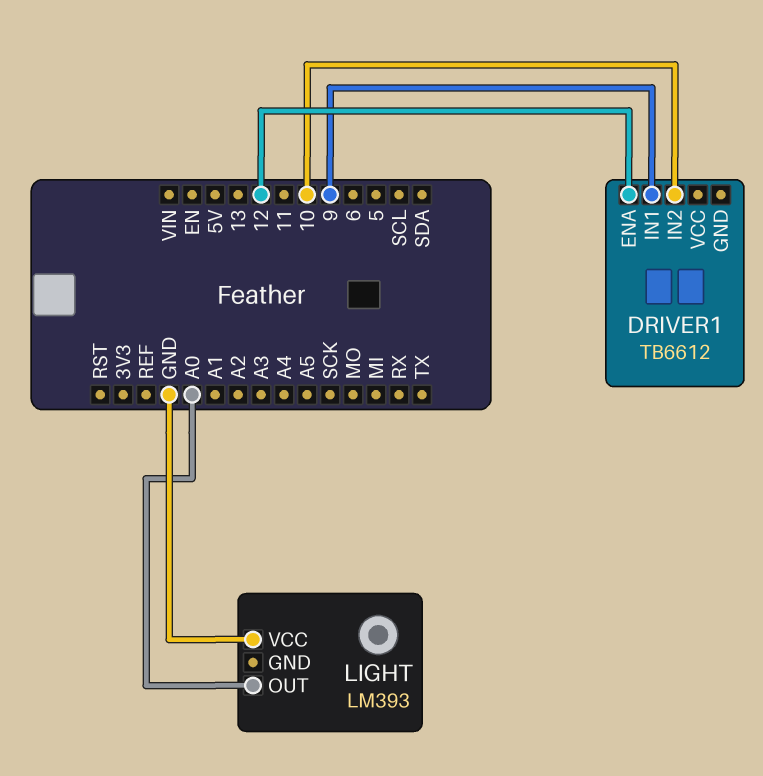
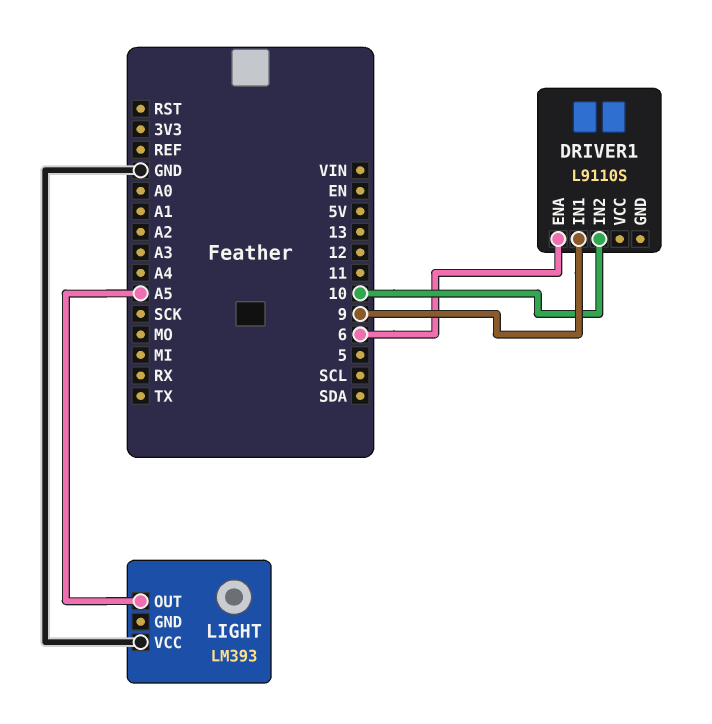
DRIVER1: TB6612 -> L9110S
DRIVER1 pin ENA: 12 -> 6
LIGHT pin OUT: A0 -> A5

